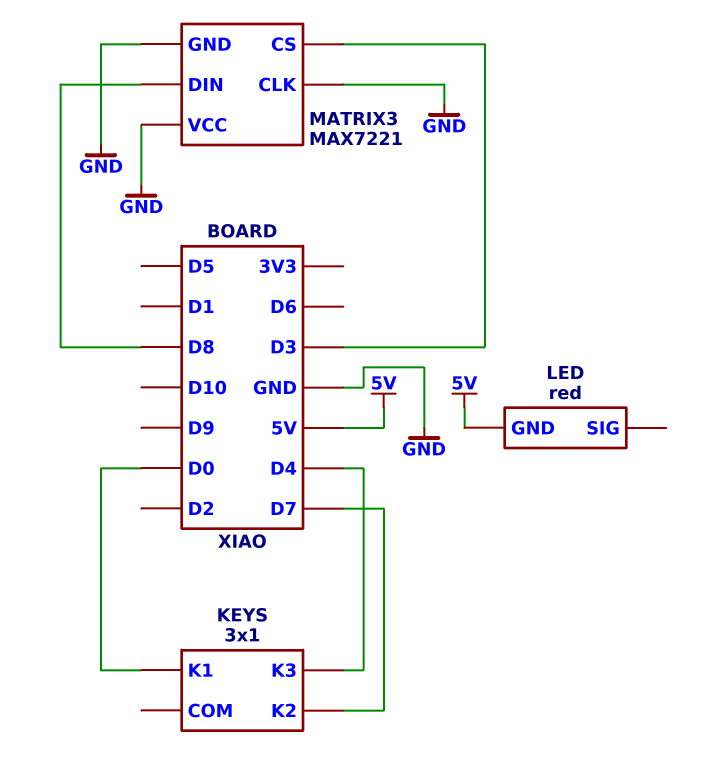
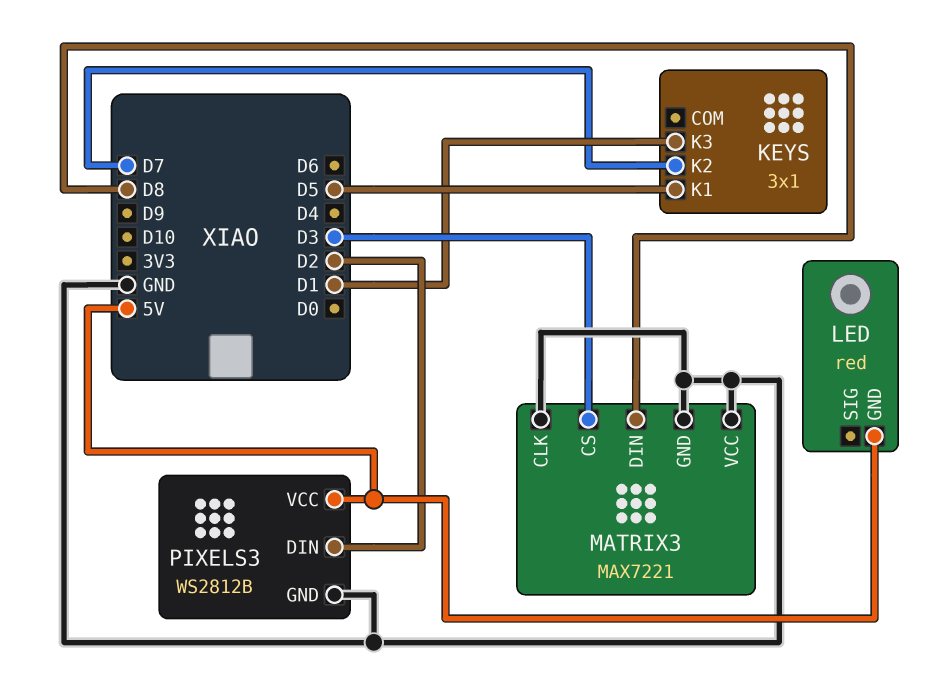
KEYS pin K1: D0 -> D5
KEYS pin K3: D4 -> D1
PIXELS3: none -> WS2812B
PIXELS3 pin DIN: none -> D2
PIXELS3 pin GND: none -> GND
PIXELS3 pin VCC: none -> 5V

